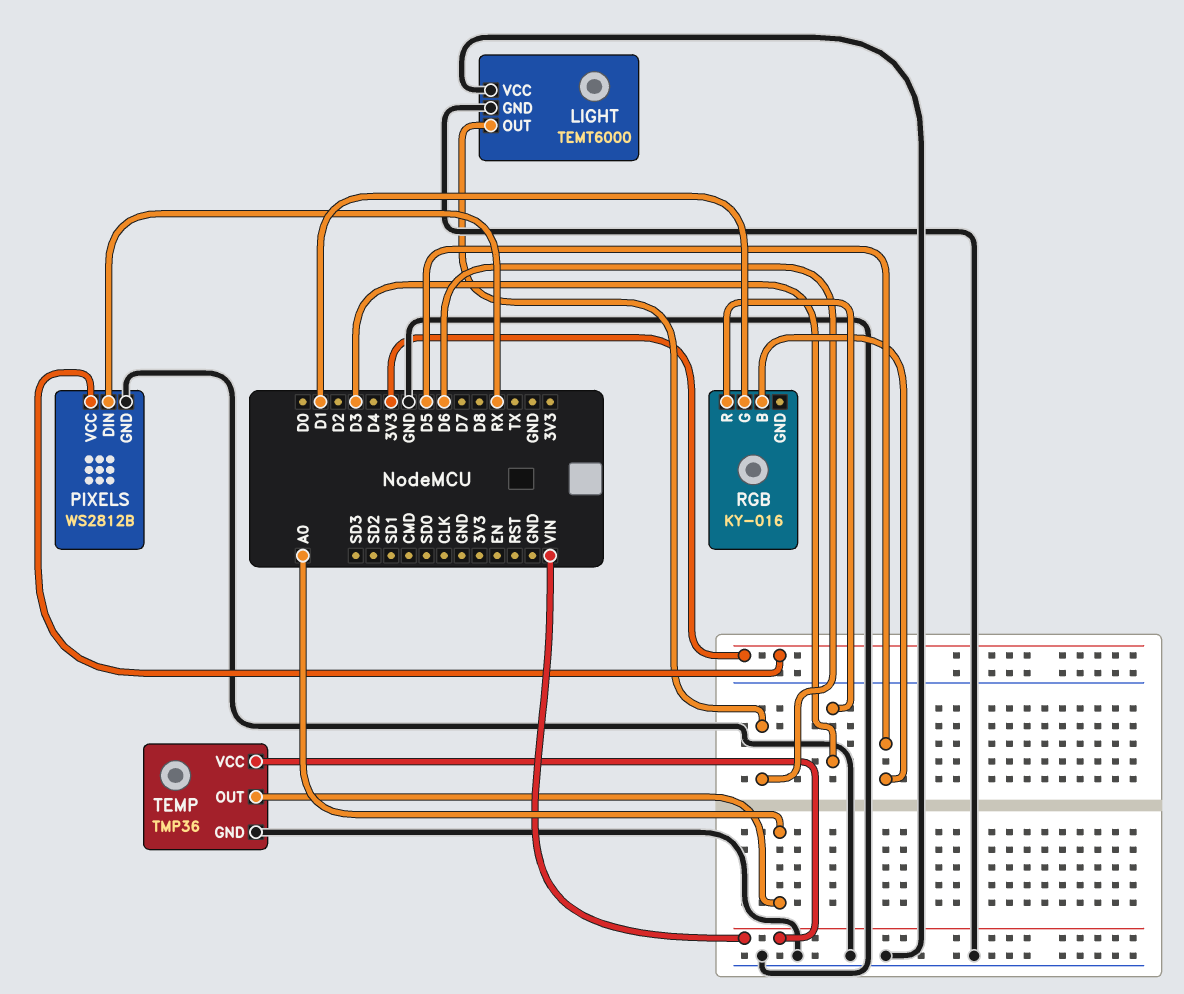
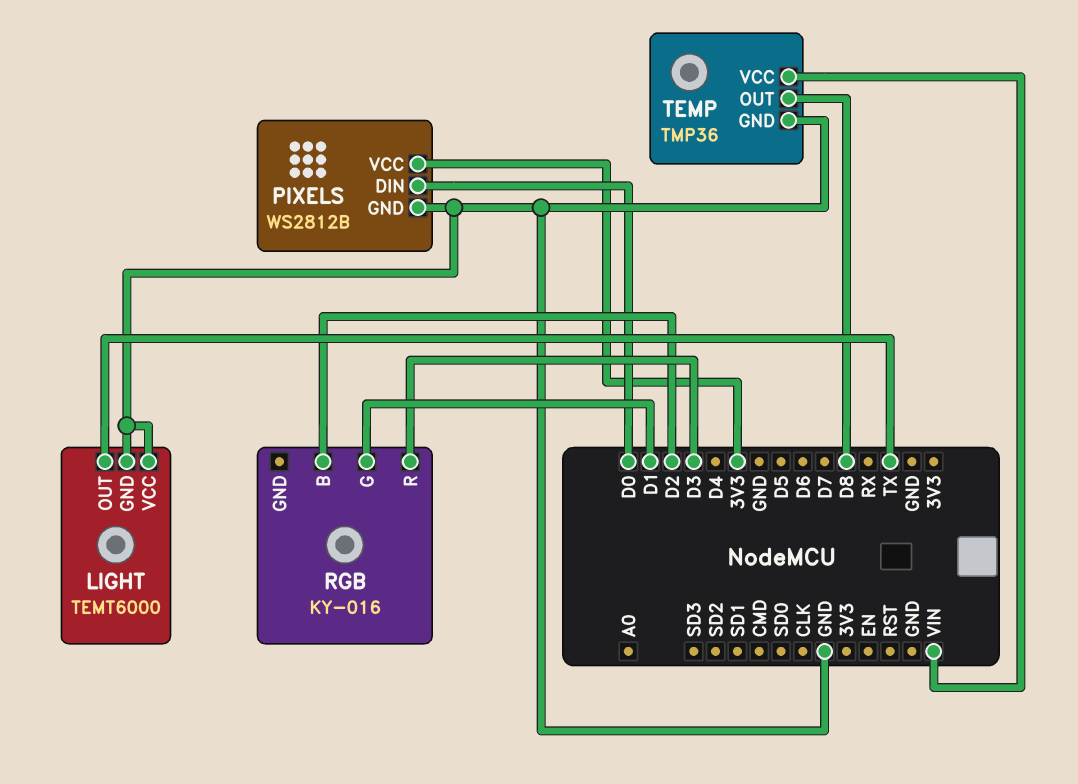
LIGHT pin OUT: D6 -> TX
PIXELS pin DIN: RX -> D0
RGB pin B: D5 -> D2
TEMP pin OUT: A0 -> D8

